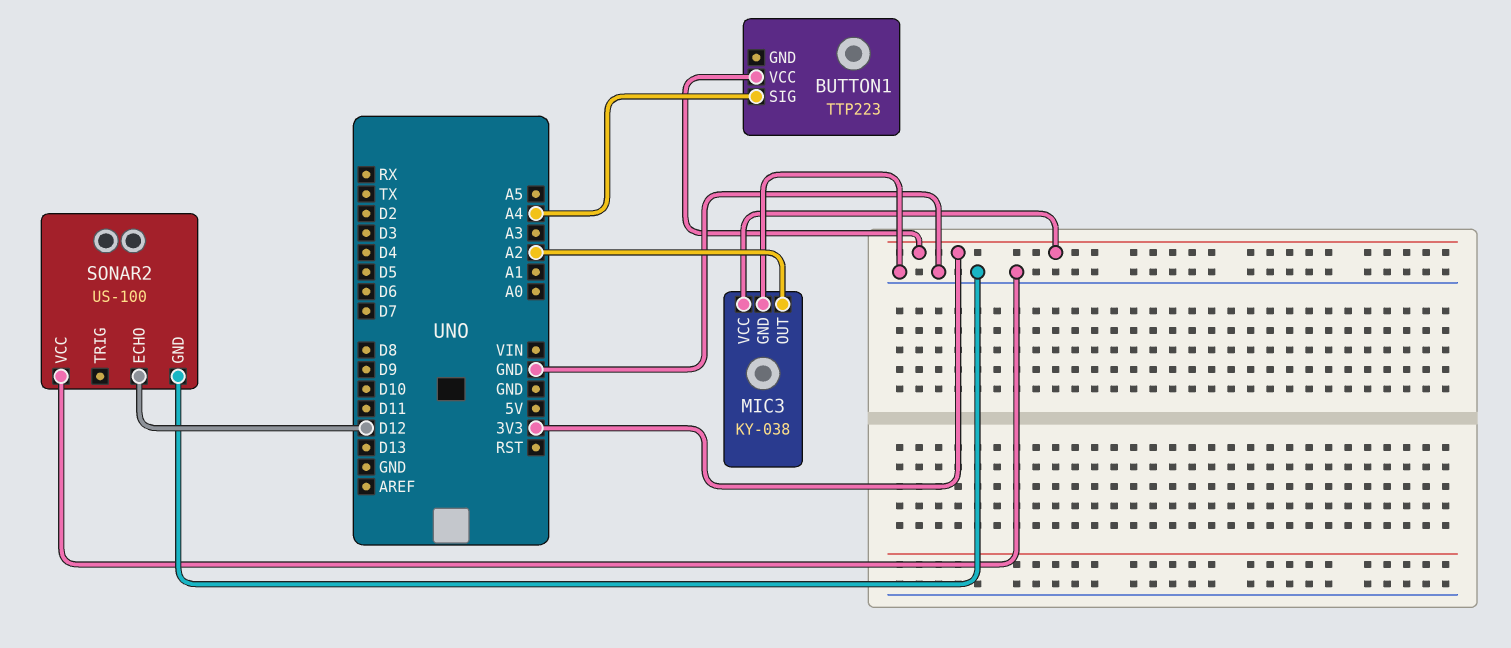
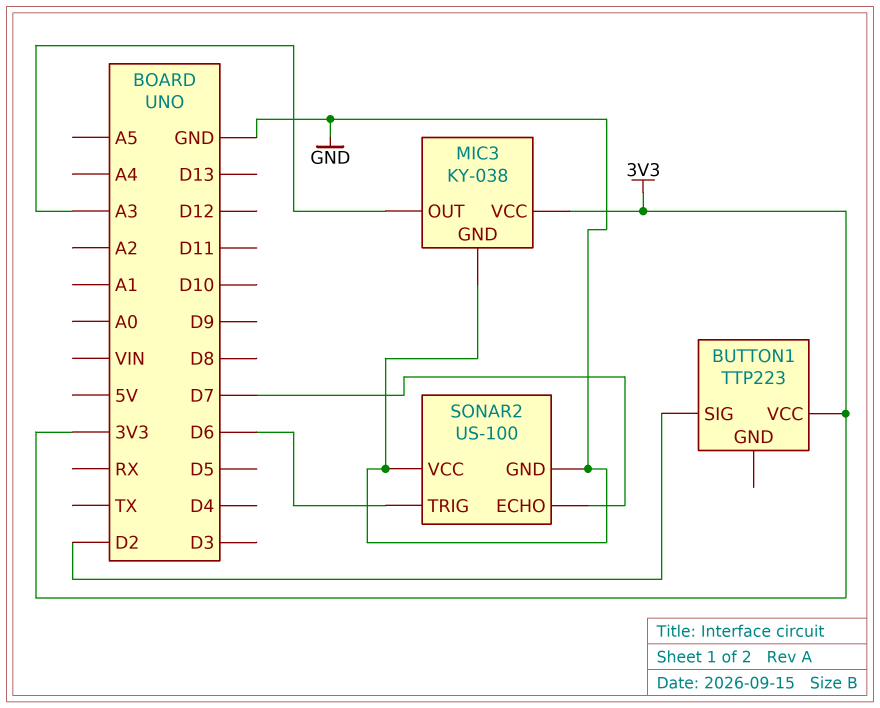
BUTTON1 pin SIG: A4 -> D2
MIC3 pin OUT: A2 -> A3
SONAR2 pin ECHO: D12 -> D7
SONAR2 pin TRIG: none -> D6

